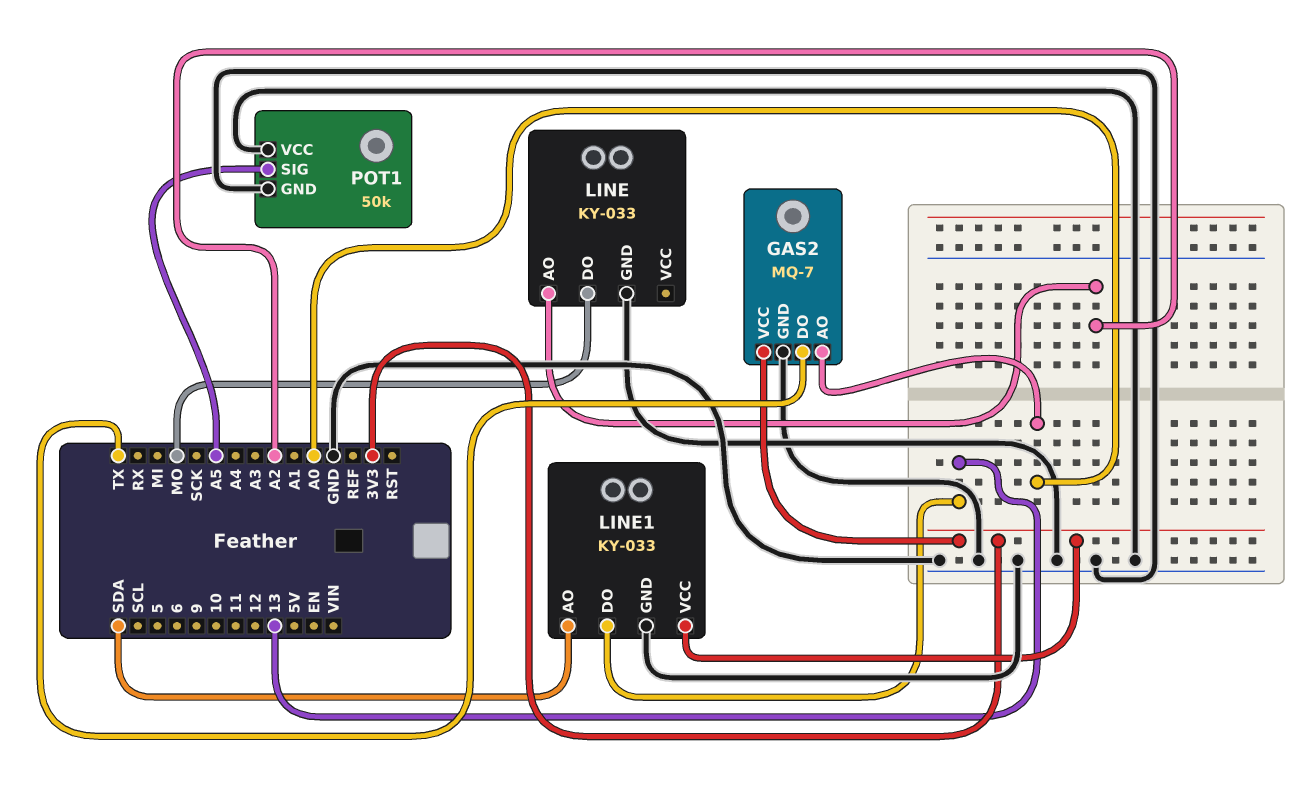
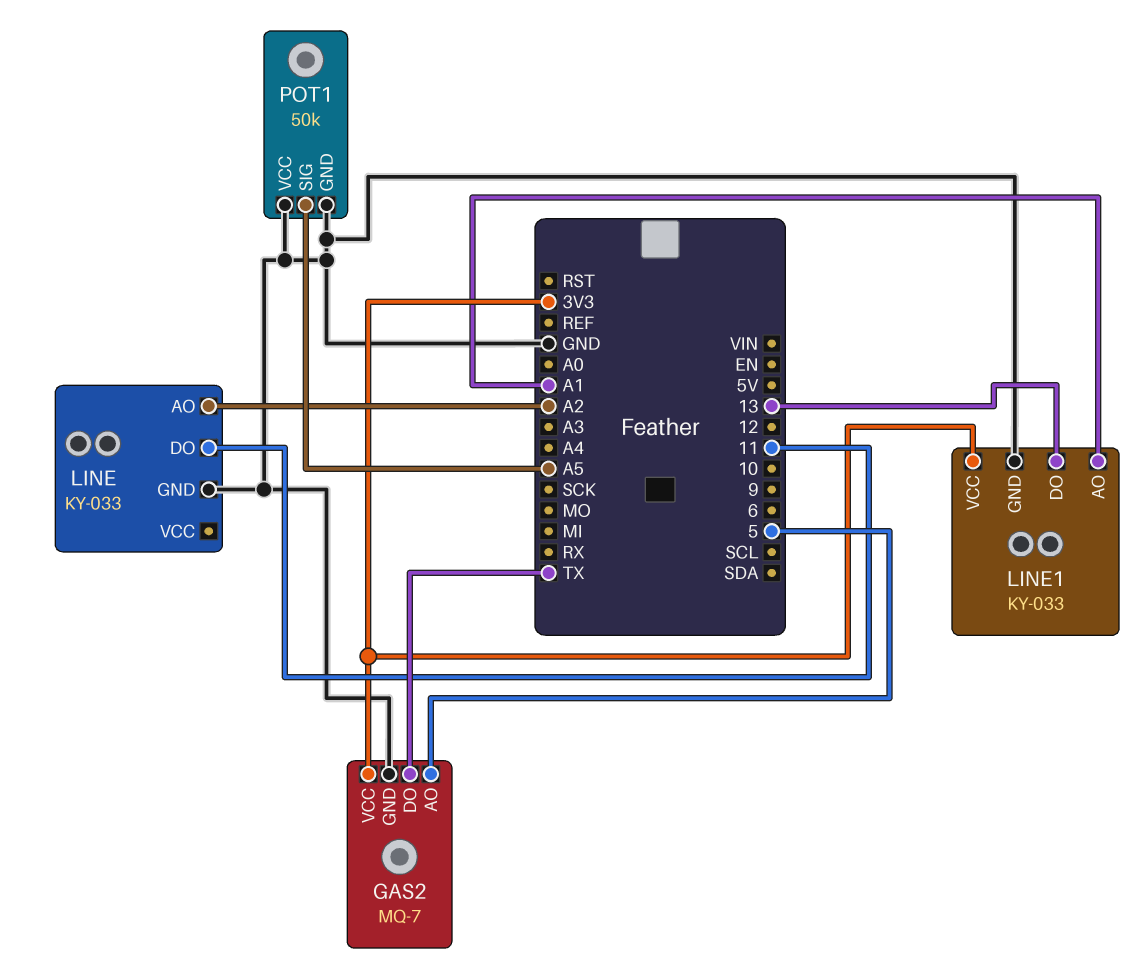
GAS2 pin AO: A0 -> 5
LINE pin DO: MO -> 11
LINE1 pin AO: SDA -> A1

